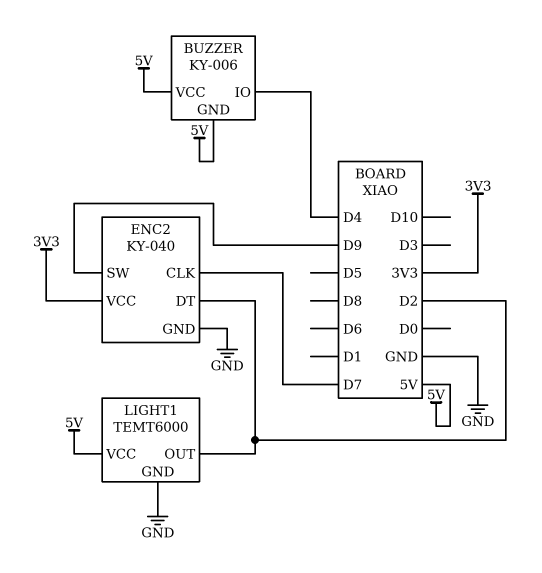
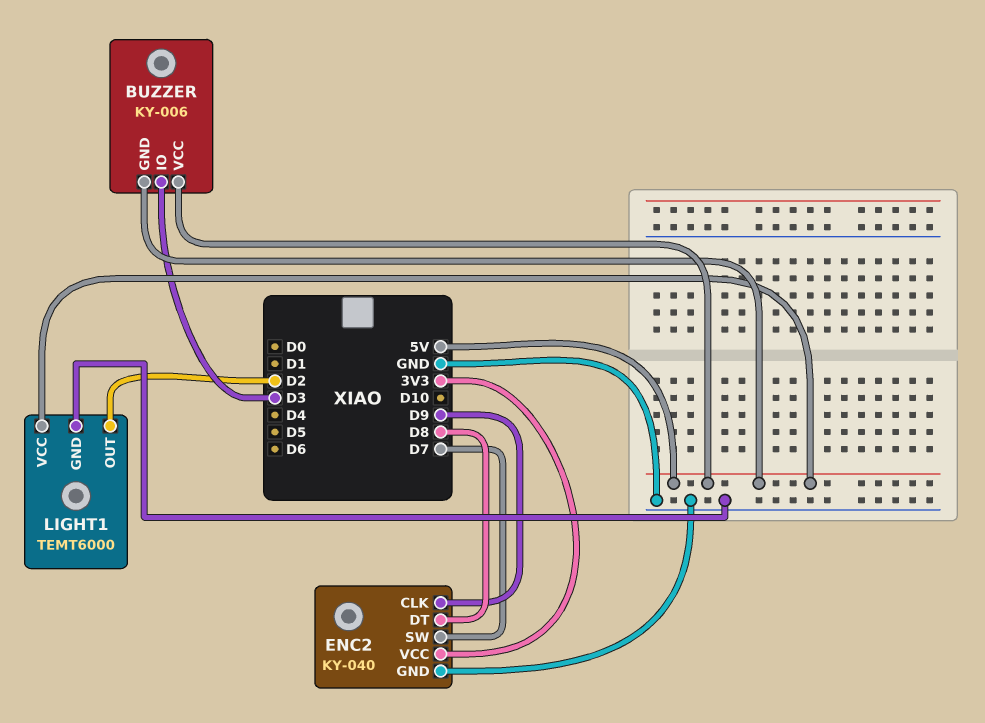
BUZZER pin IO: D4 -> D3
ENC2 pin CLK: D7 -> D9
ENC2 pin DT: D2 -> D8
ENC2 pin SW: D9 -> D7

